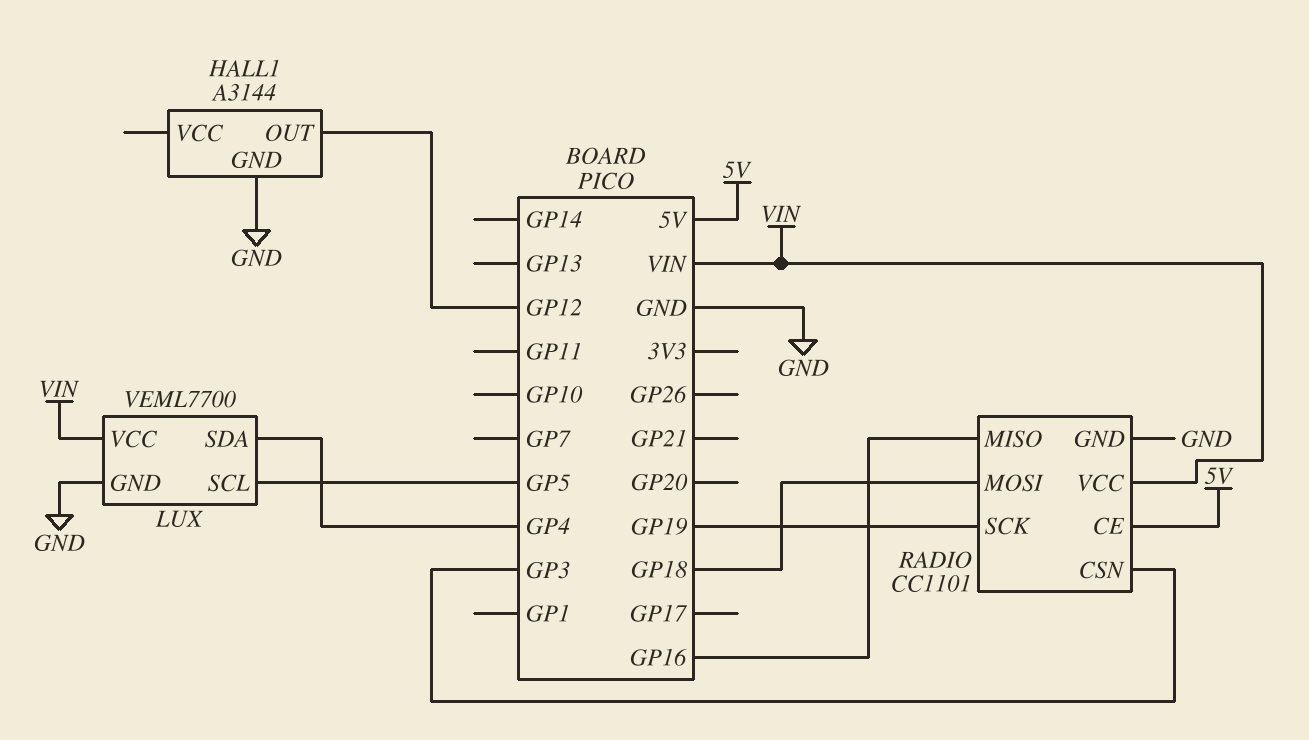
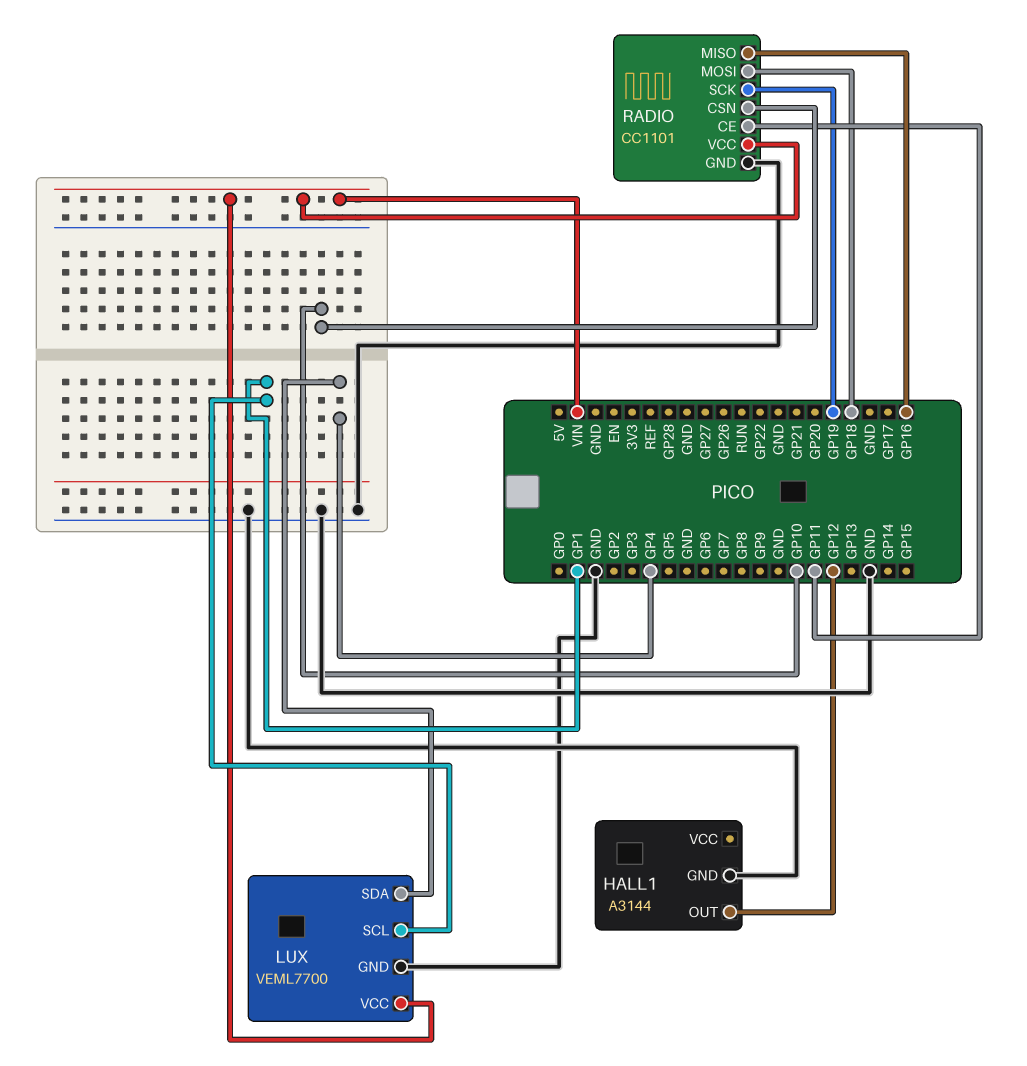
LUX pin SCL: GP5 -> GP1
RADIO pin CE: 5V -> GP11
RADIO pin CSN: GP3 -> GP10

